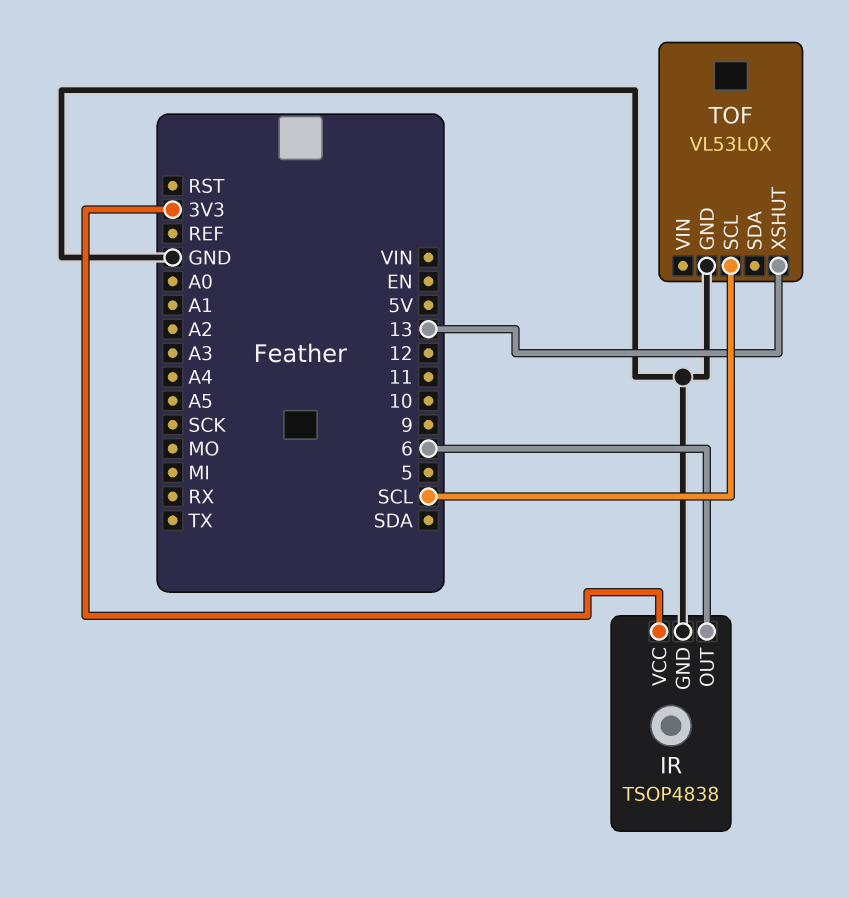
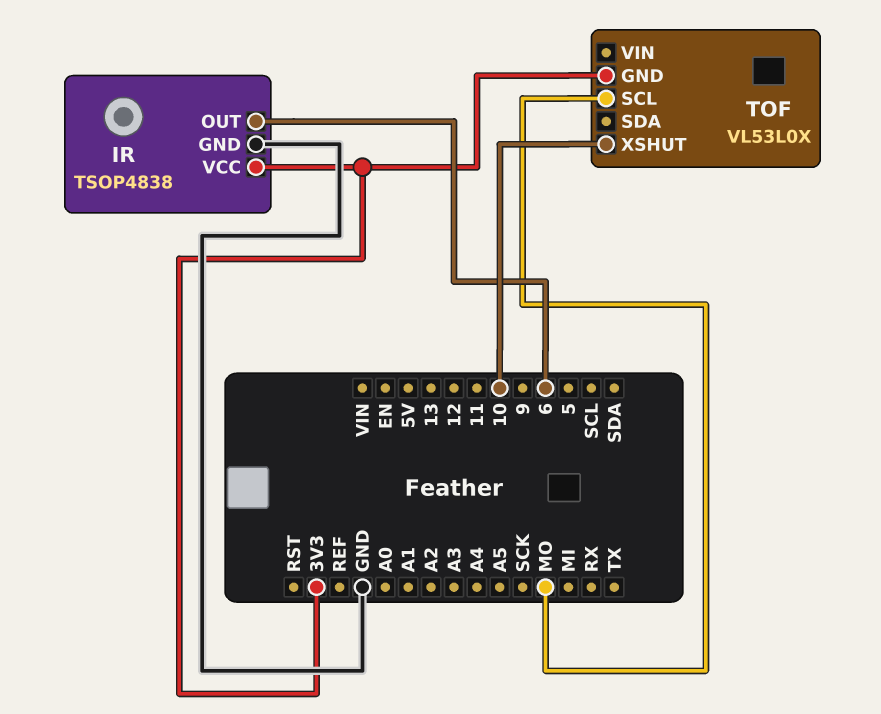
TOF pin GND: GND -> 3V3
TOF pin SCL: SCL -> MO
TOF pin XSHUT: 13 -> 10

